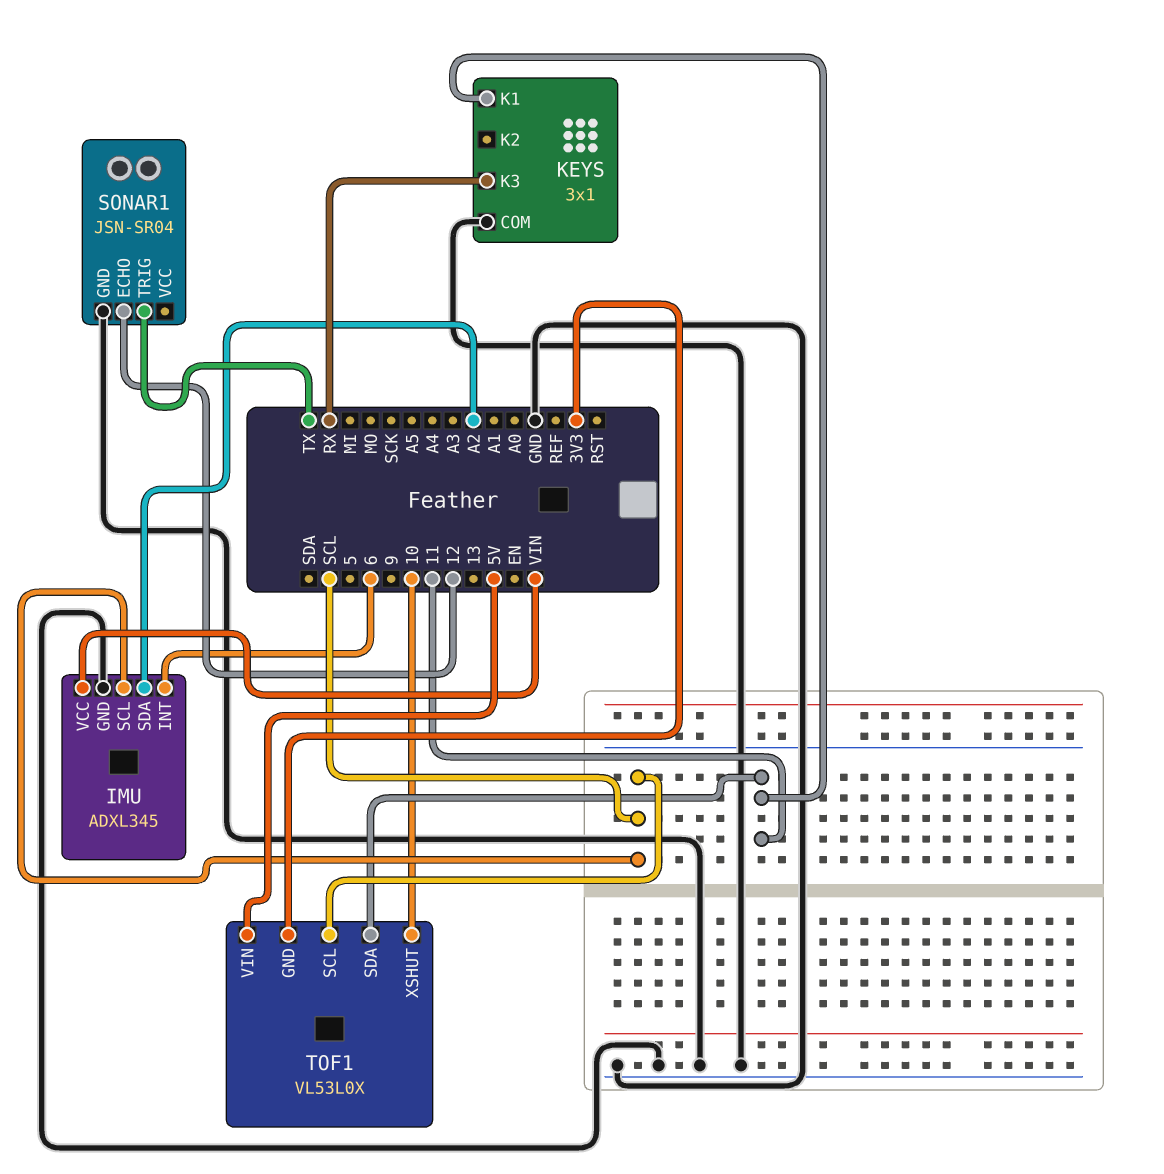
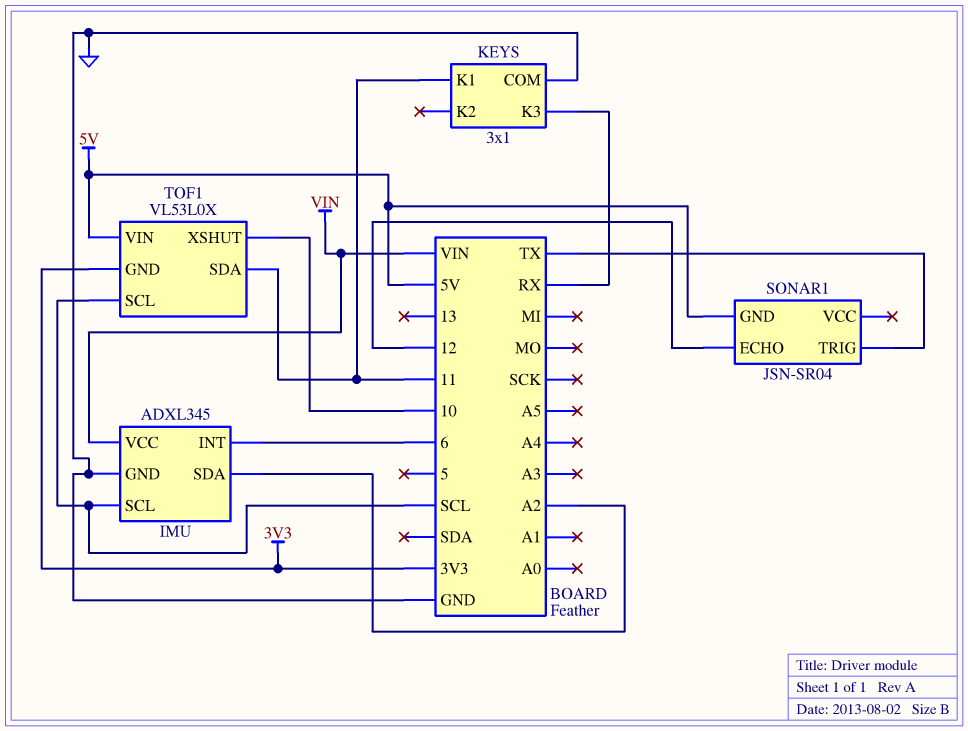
SONAR1 pin GND: GND -> 5V

